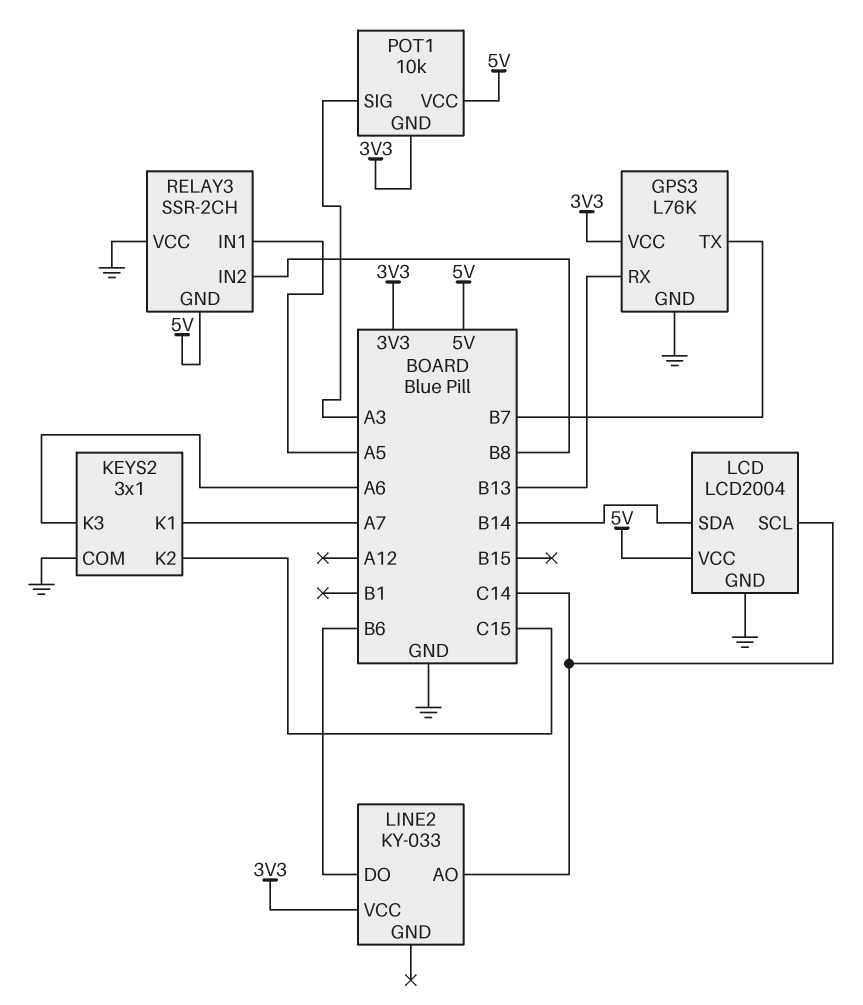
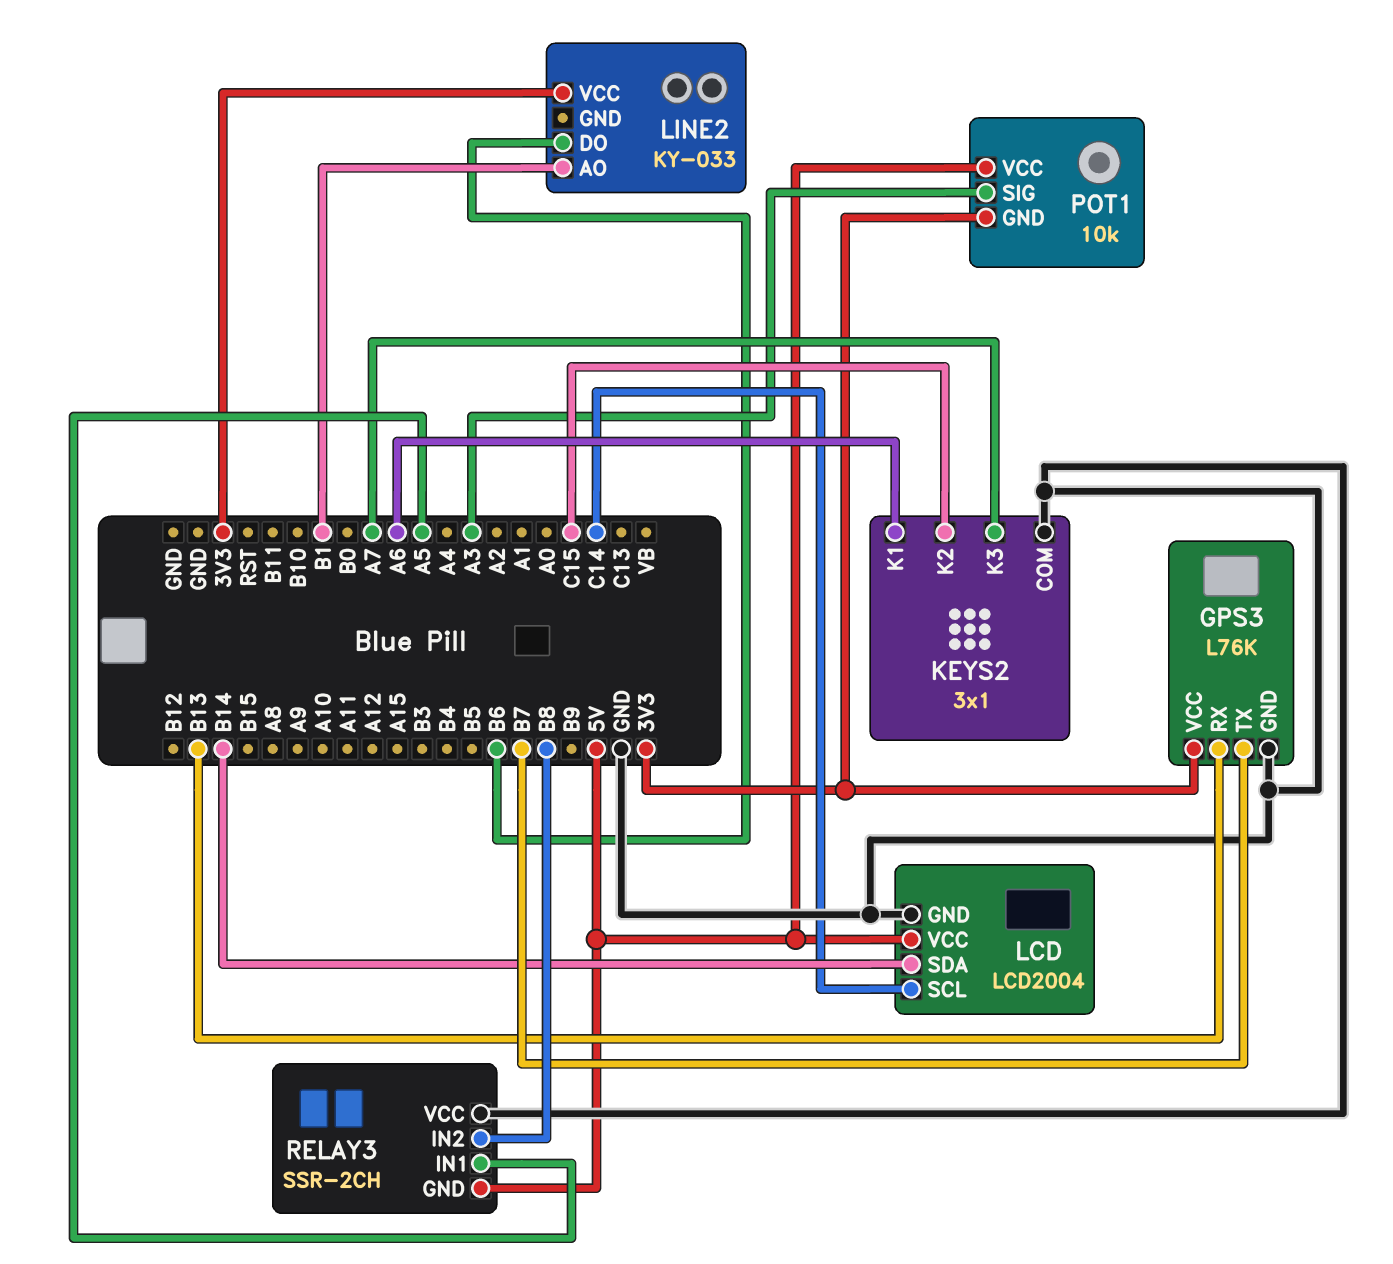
KEYS2 pin K1: A7 -> A6
KEYS2 pin K3: A6 -> A7
LINE2 pin AO: C14 -> B1

